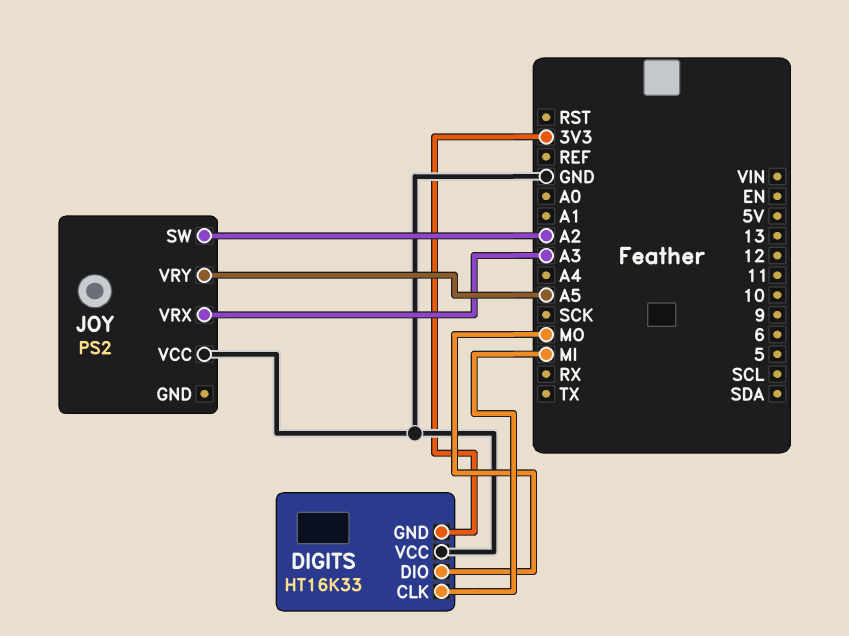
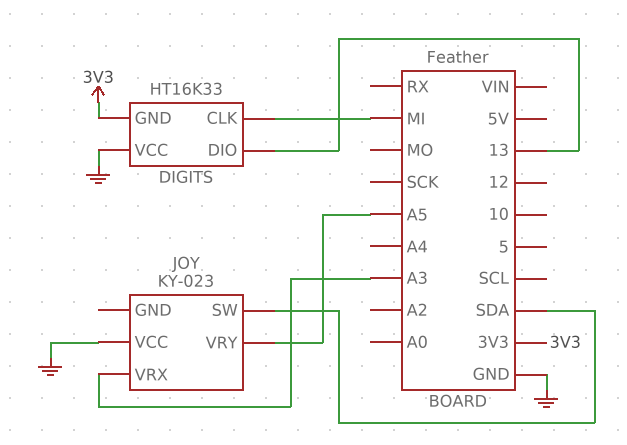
DIGITS pin DIO: MO -> 13
JOY: PS2 -> KY-023
JOY pin SW: A2 -> SDA

